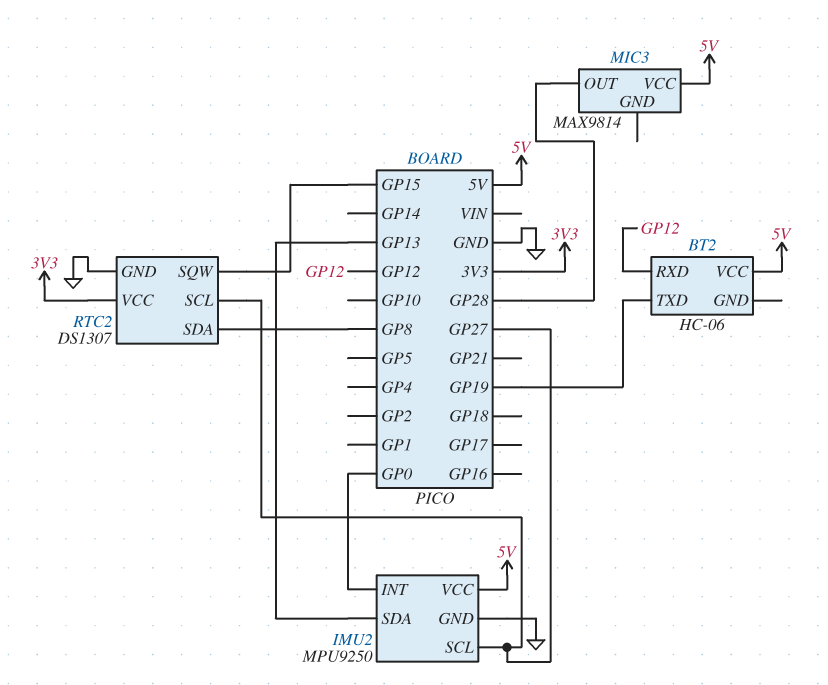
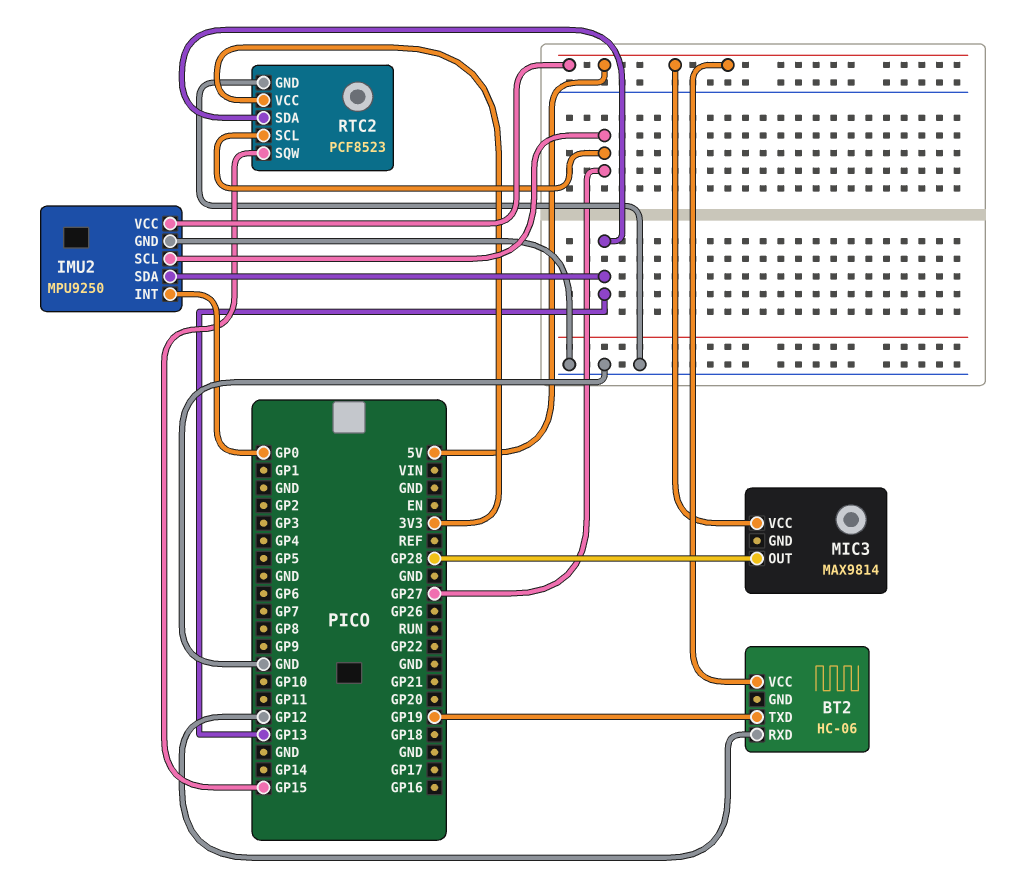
RTC2: DS1307 -> PCF8523
RTC2 pin SDA: GP8 -> GP13

